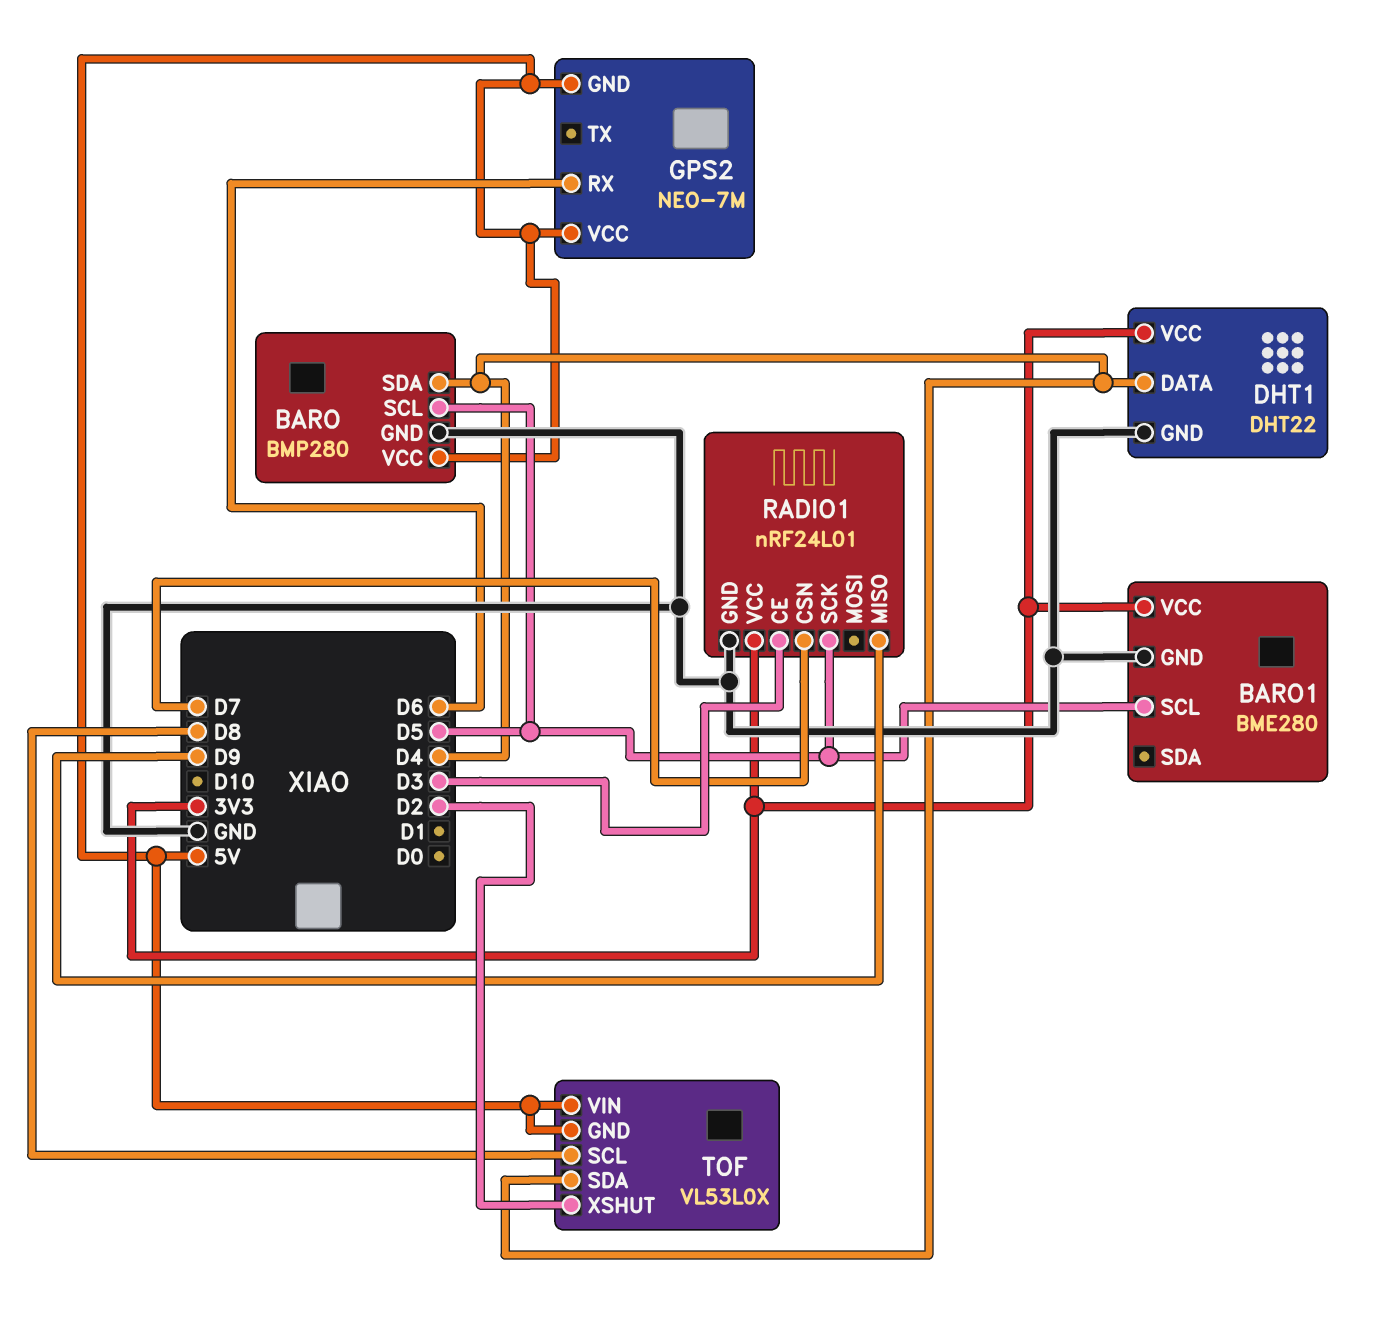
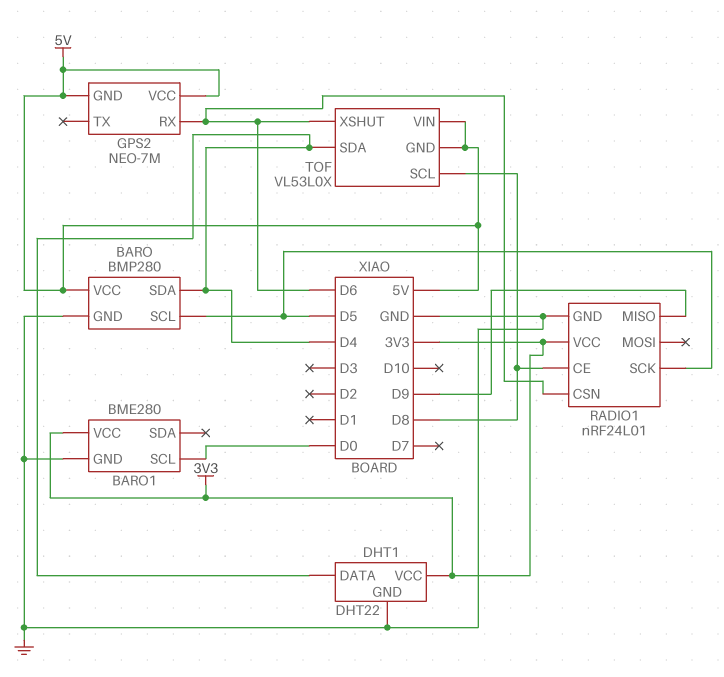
BARO1 pin SCL: D5 -> D0
RADIO1 pin CE: D3 -> D8
RADIO1 pin CSN: D7 -> D6
TOF pin XSHUT: D2 -> D6

